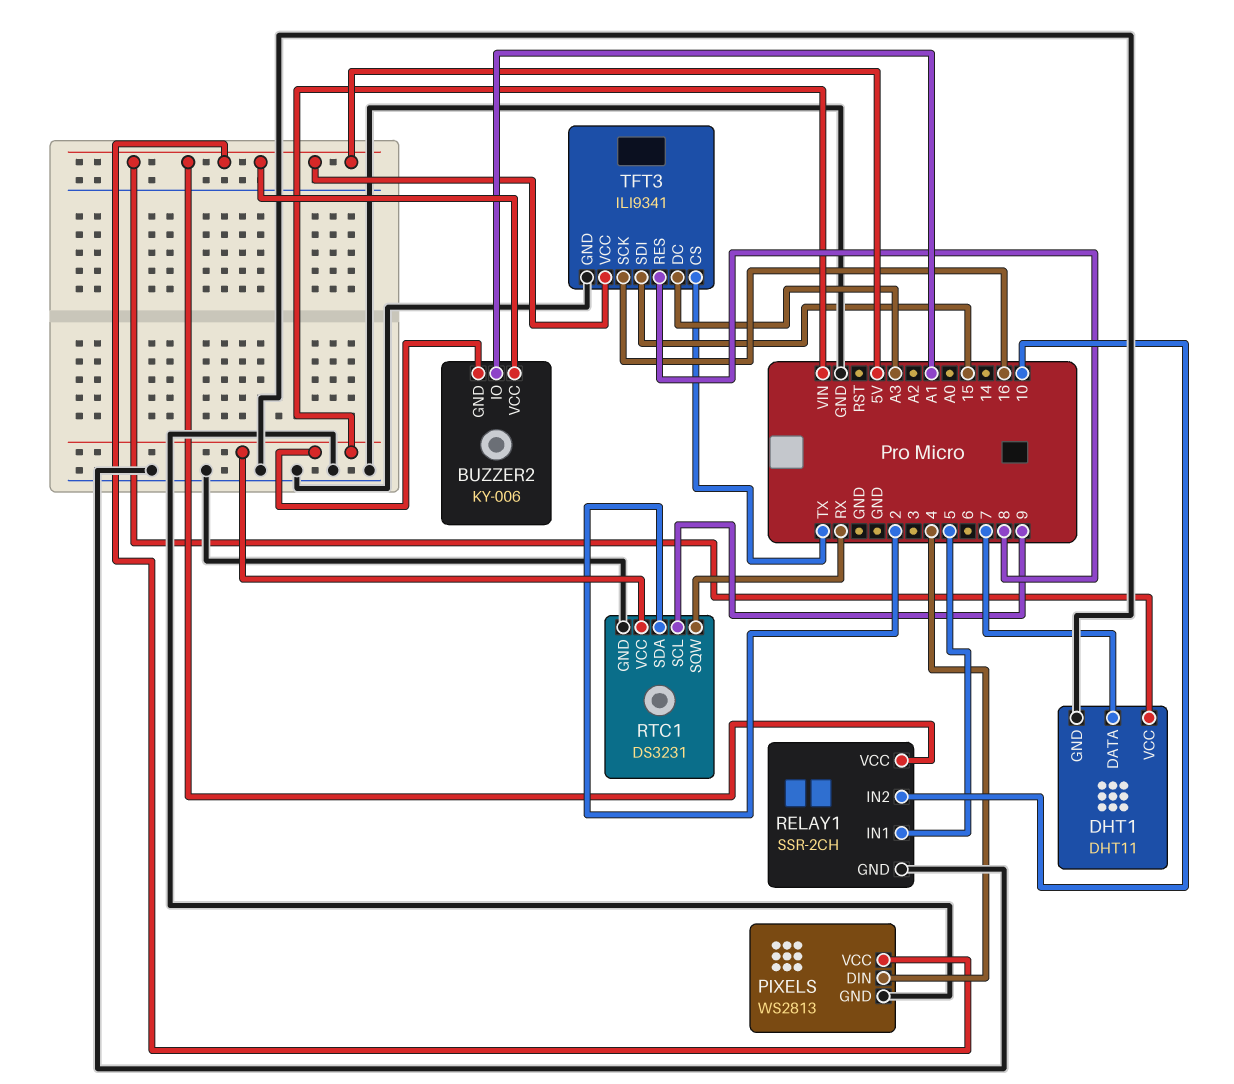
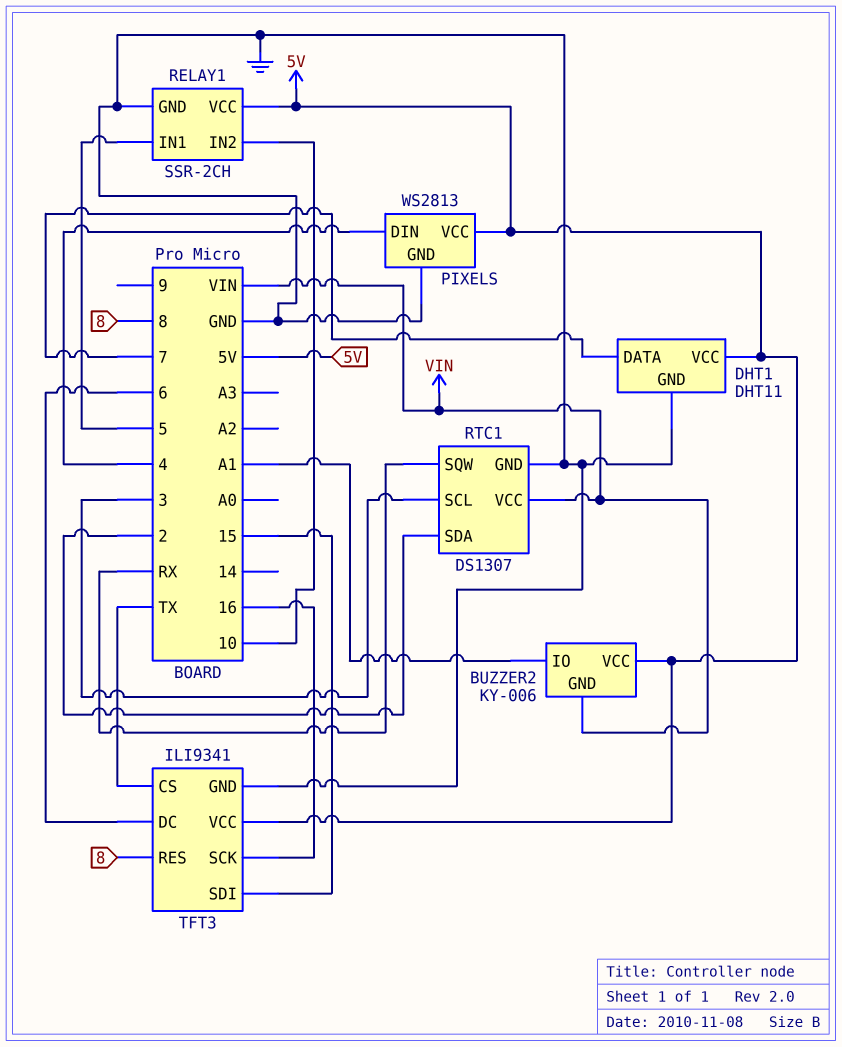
RTC1: DS3231 -> DS1307
RTC1 pin SCL: 9 -> 3
TFT3 pin DC: A3 -> 6

